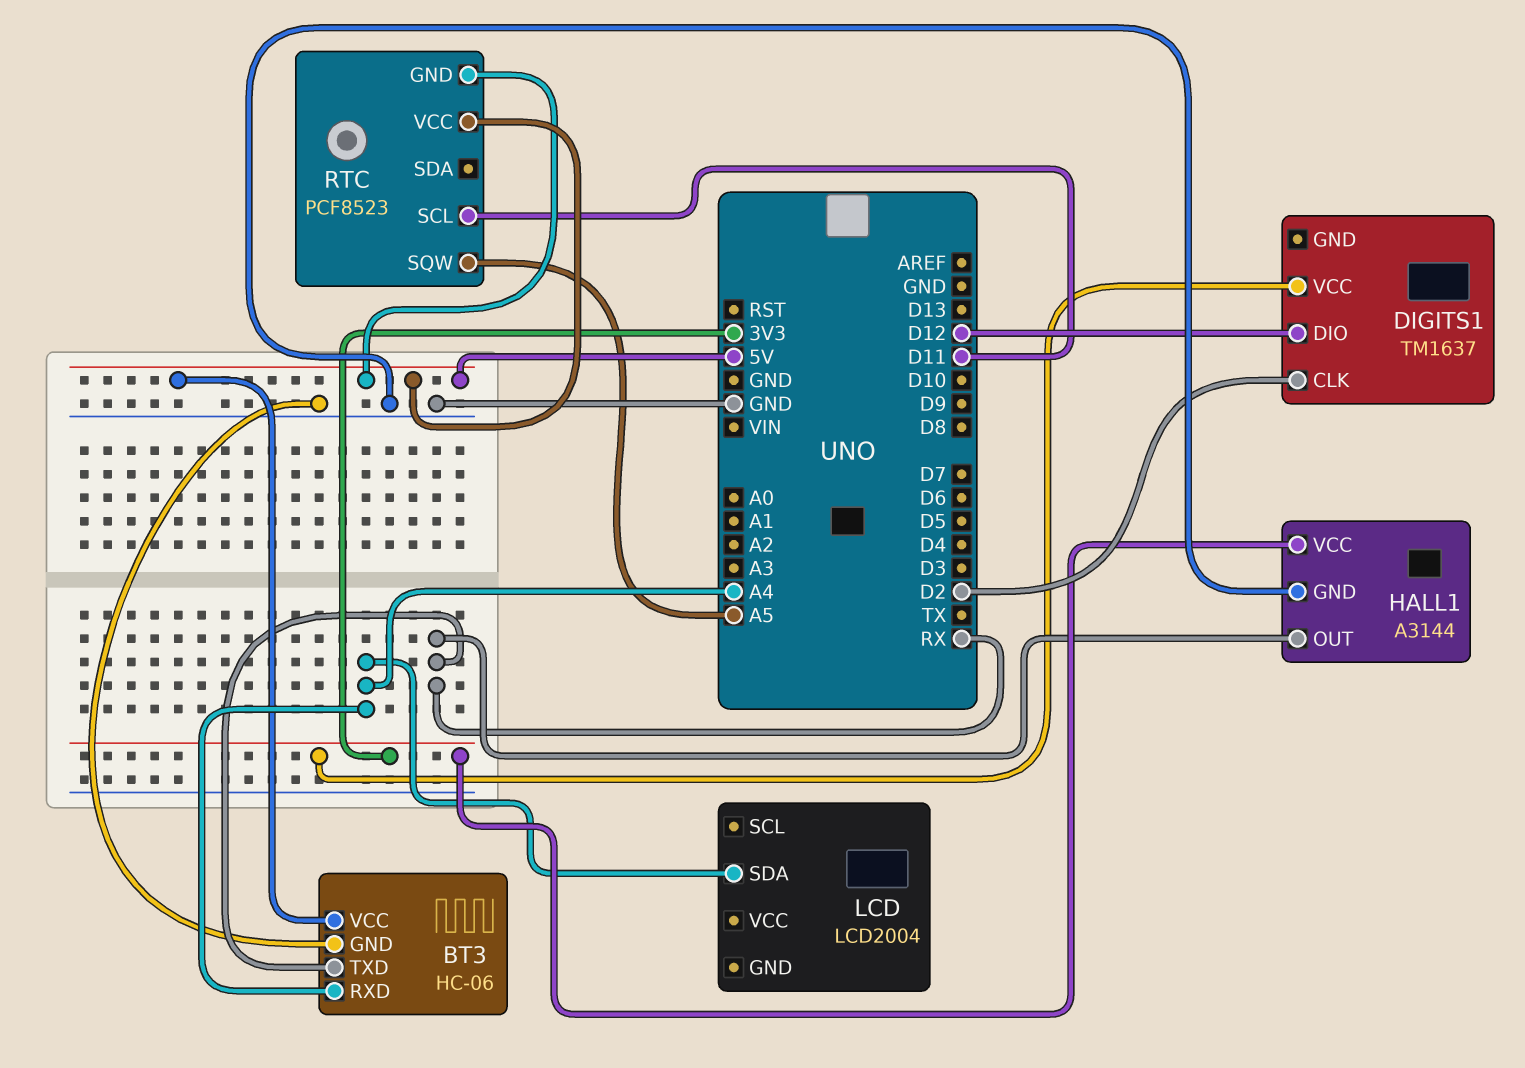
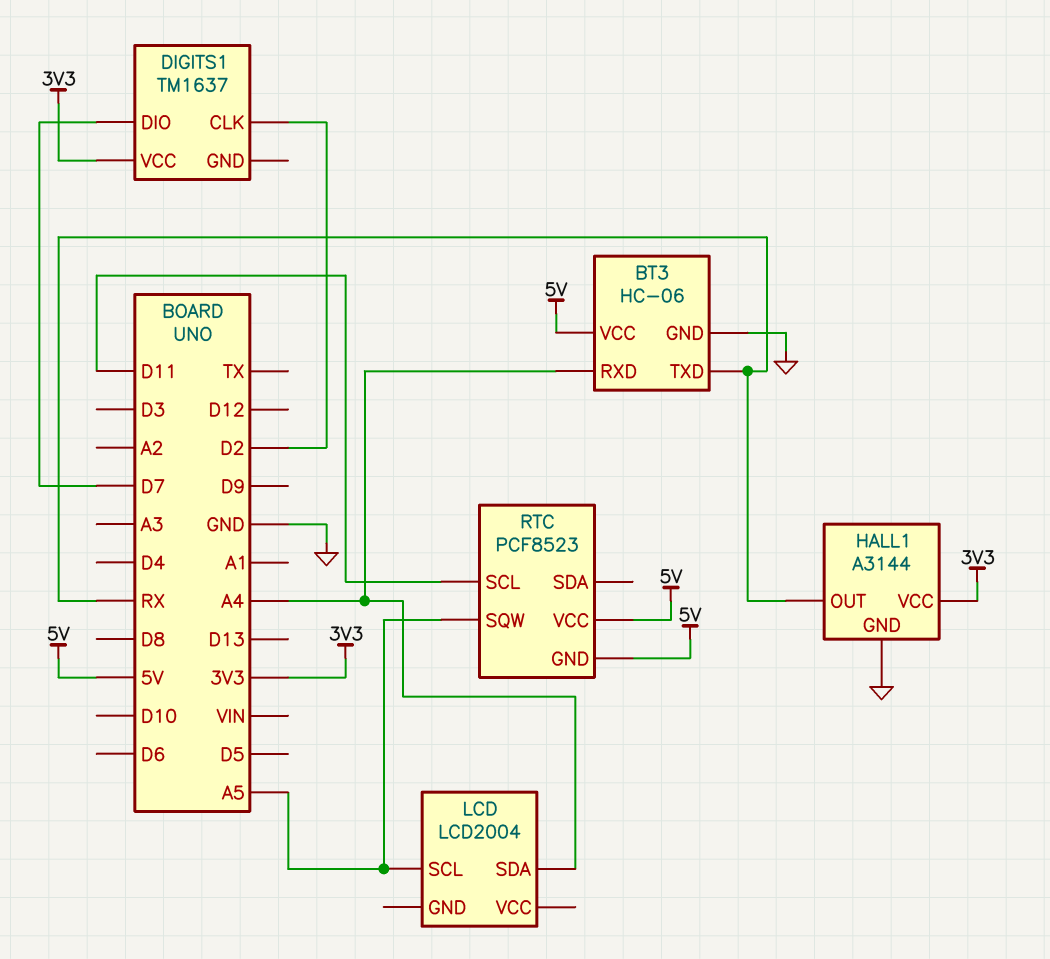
DIGITS1 pin DIO: D12 -> D7
LCD pin SCL: none -> A5

